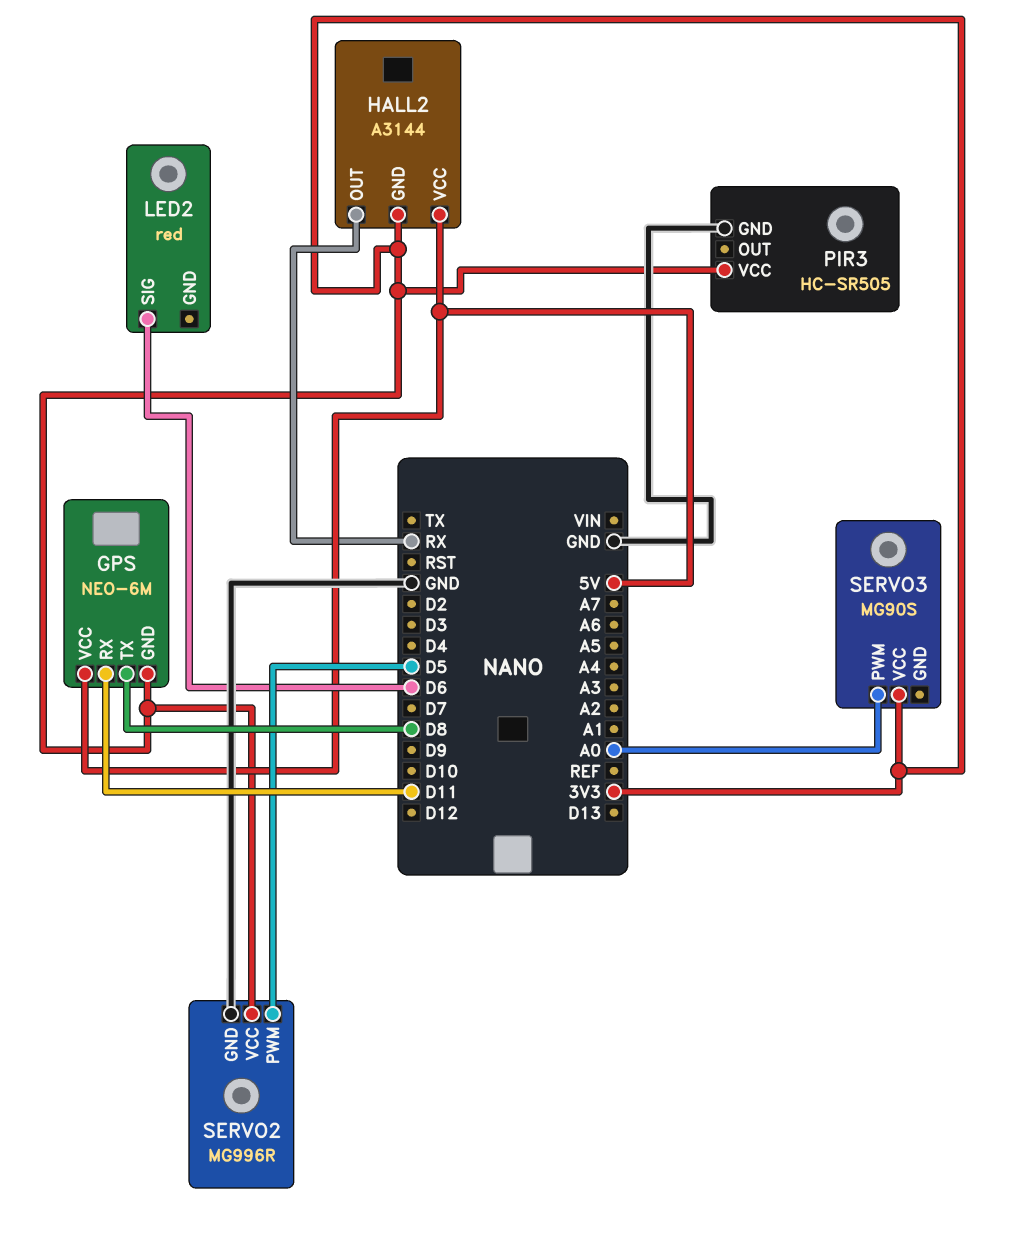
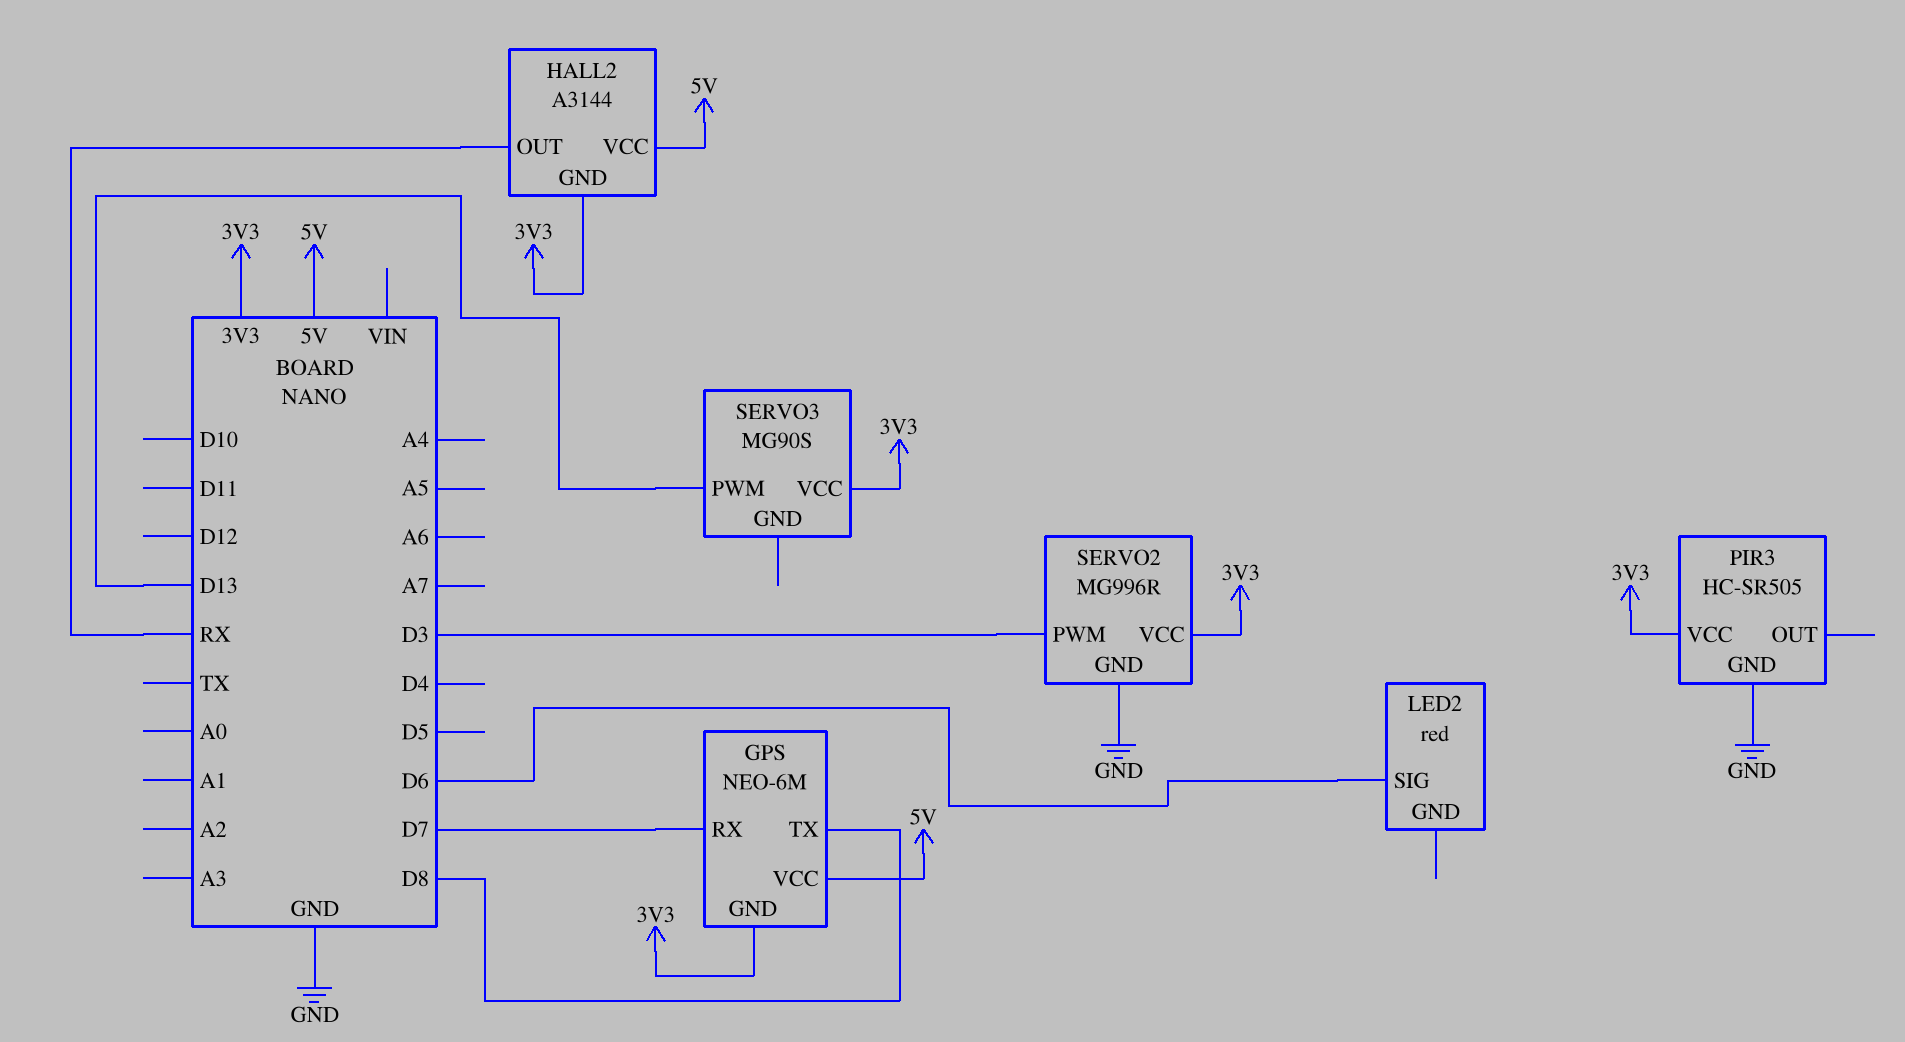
GPS pin RX: D11 -> D7
SERVO2 pin PWM: D5 -> D3
SERVO3 pin PWM: A0 -> D13

